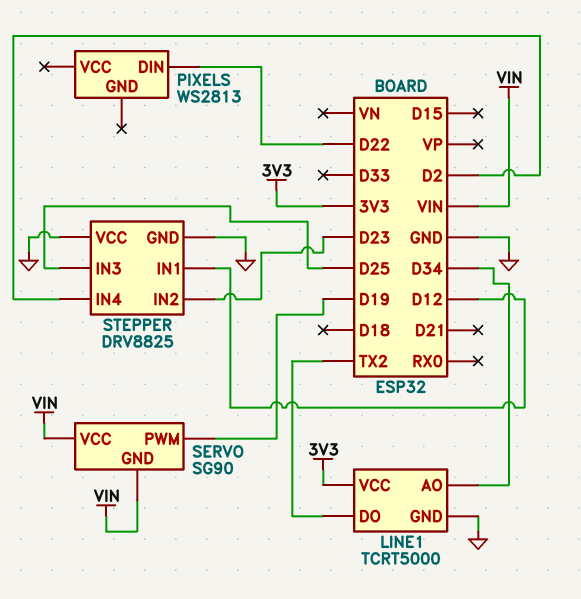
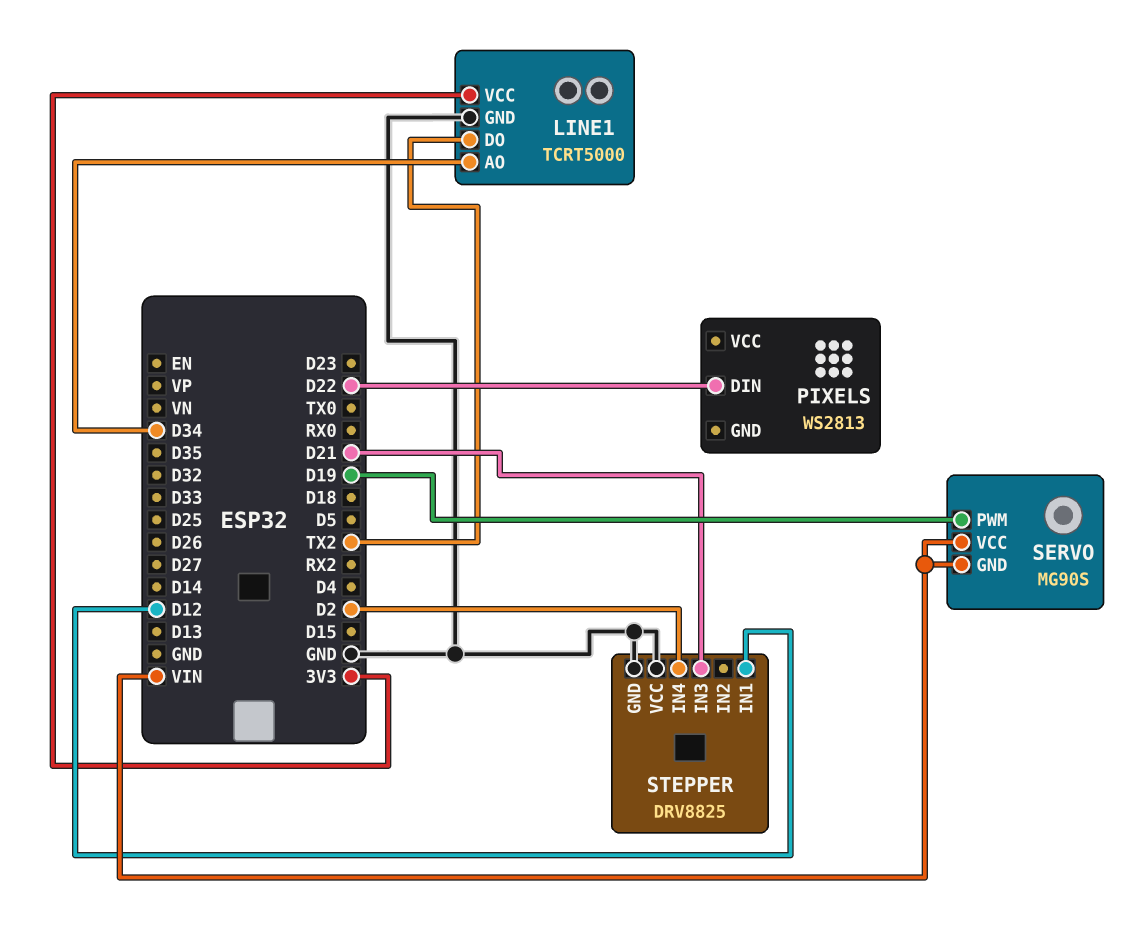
SERVO: SG90 -> MG90S
STEPPER pin IN2: D23 -> none
STEPPER pin IN3: D25 -> D21

